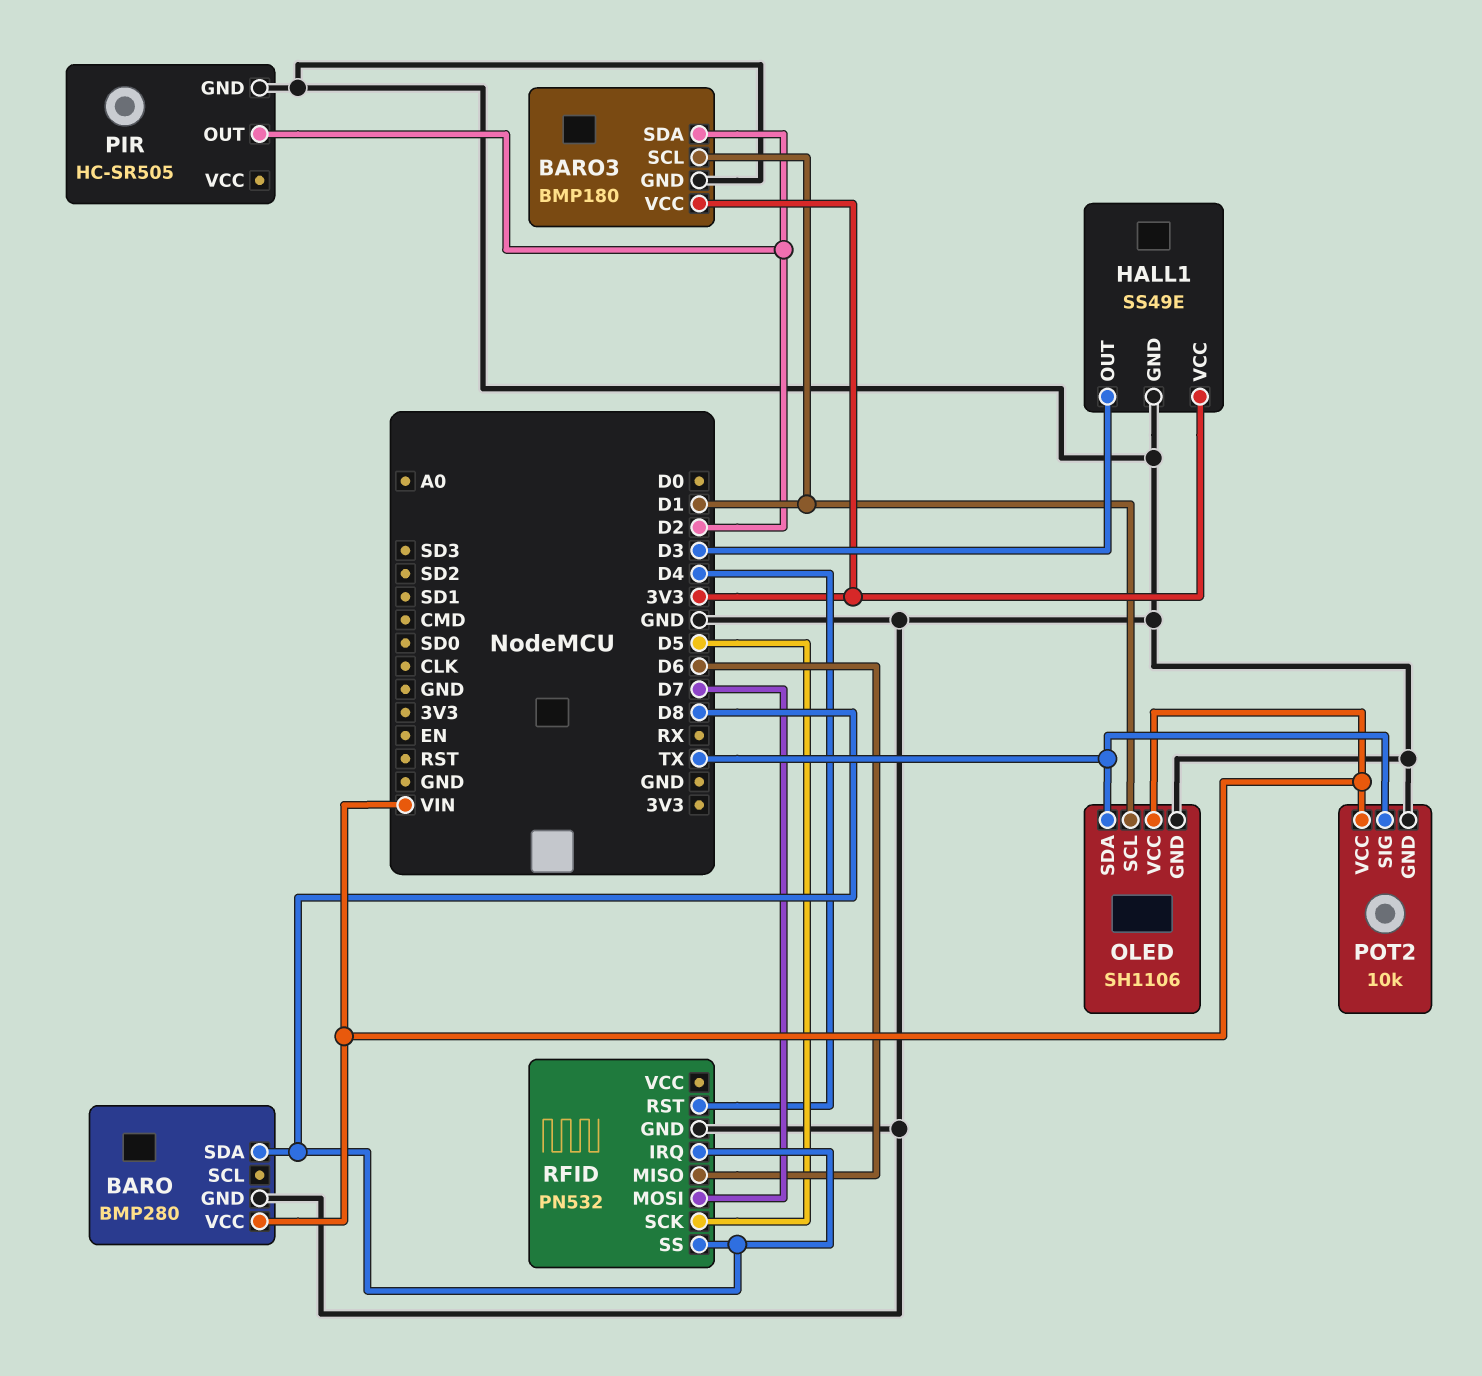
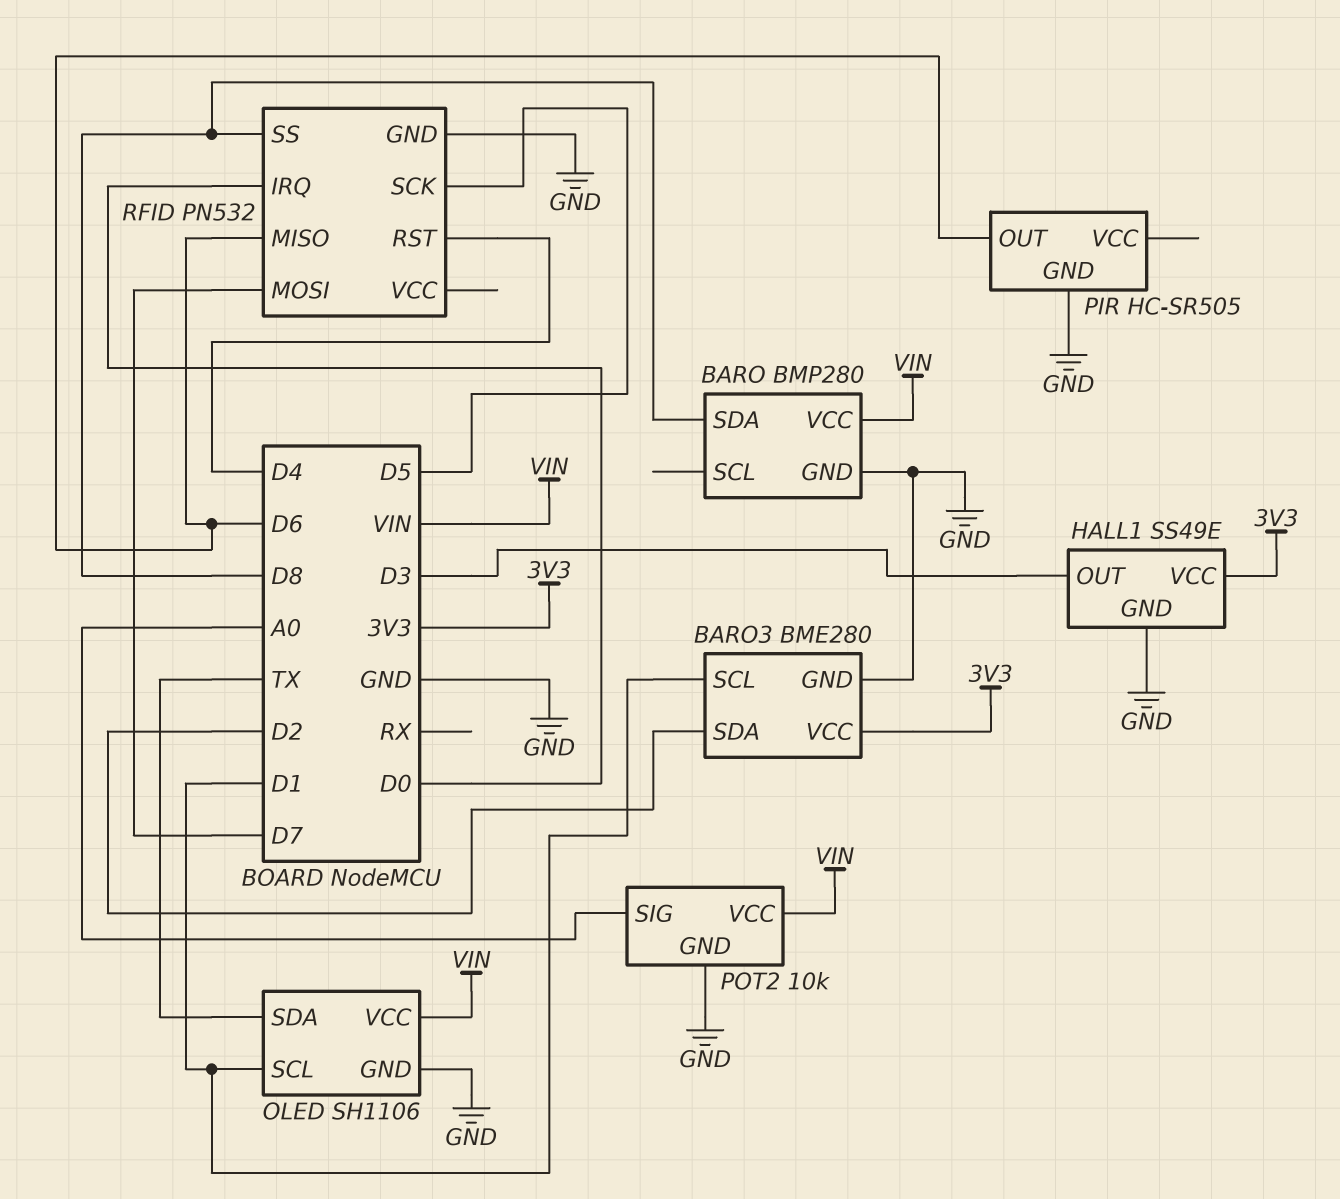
BARO3: BMP180 -> BME280
PIR pin OUT: D2 -> D6
POT2 pin SIG: TX -> A0
RFID pin IRQ: D8 -> D0

